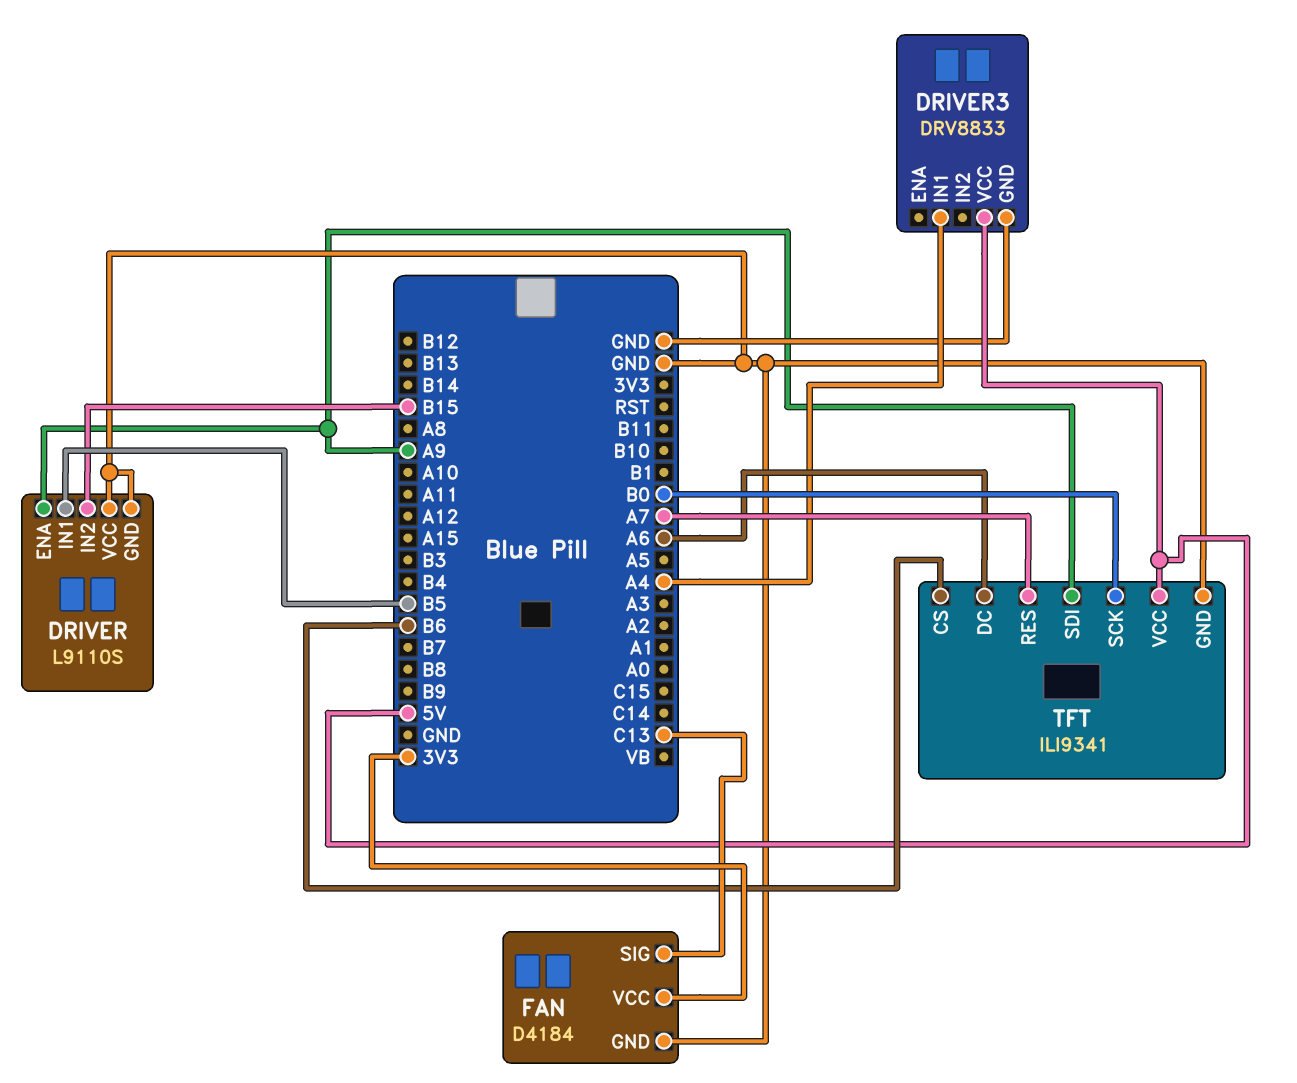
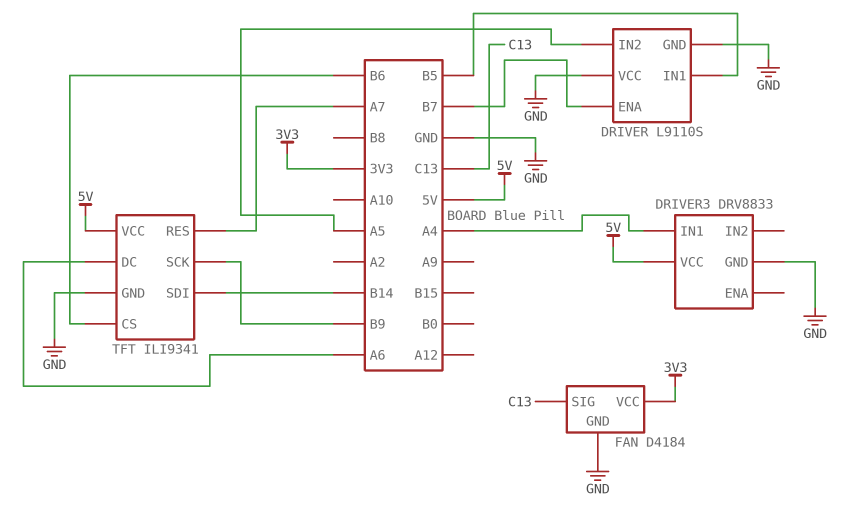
DRIVER pin ENA: A9 -> B7
DRIVER pin IN2: B15 -> A5
TFT pin SCK: B0 -> B9
TFT pin SDI: A9 -> B14

